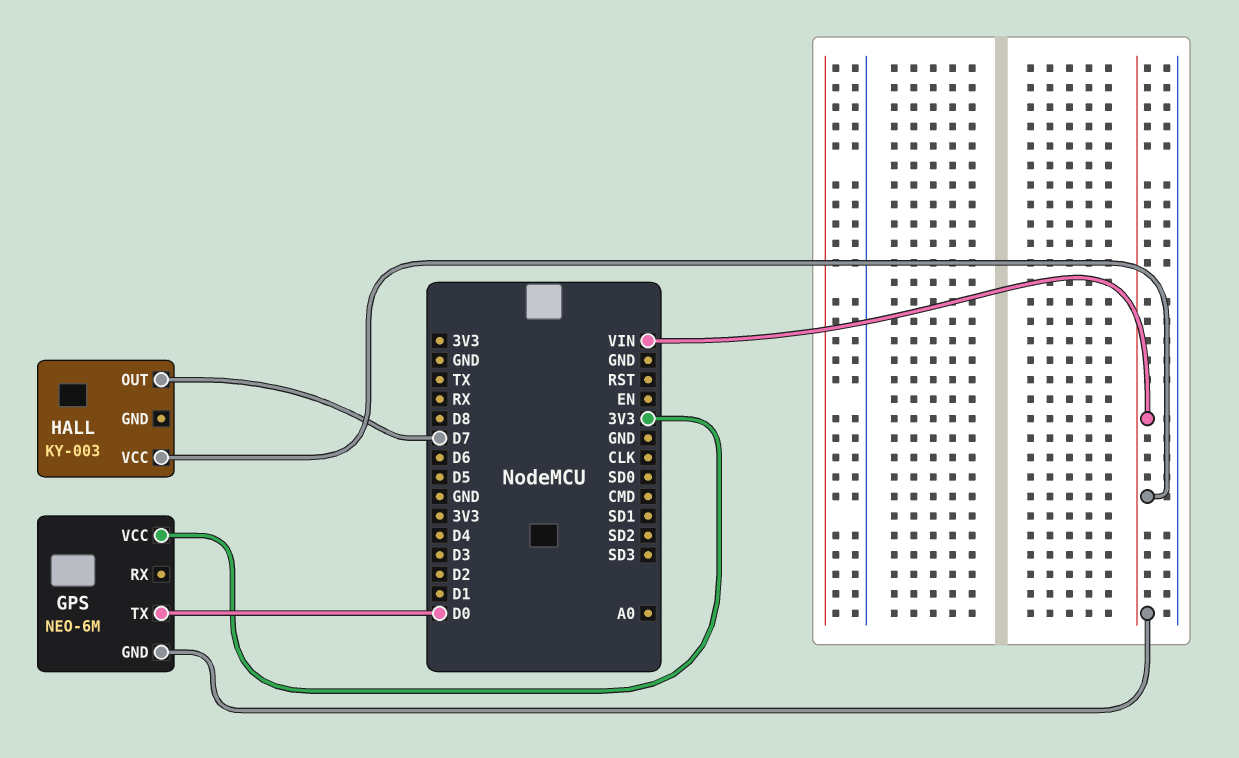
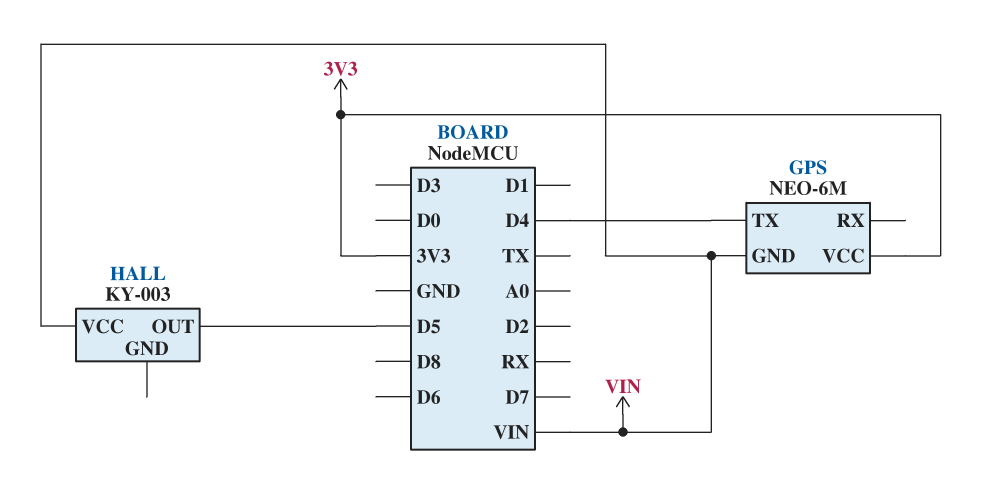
GPS pin TX: D0 -> D4
HALL pin OUT: D7 -> D5

